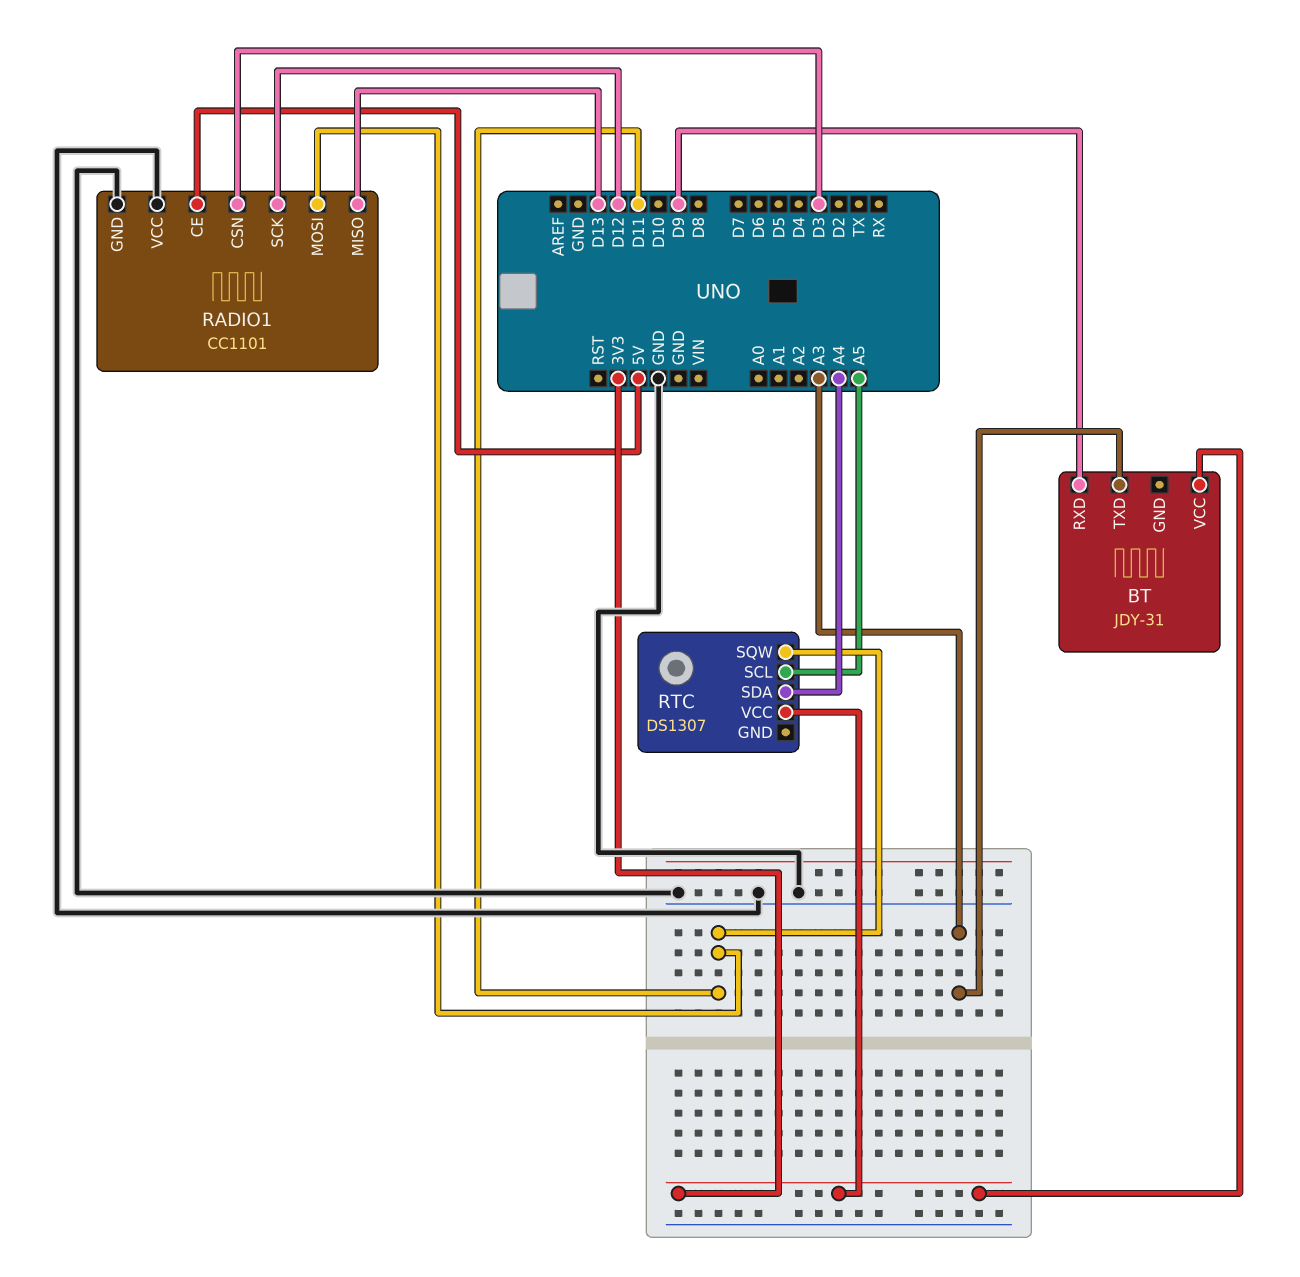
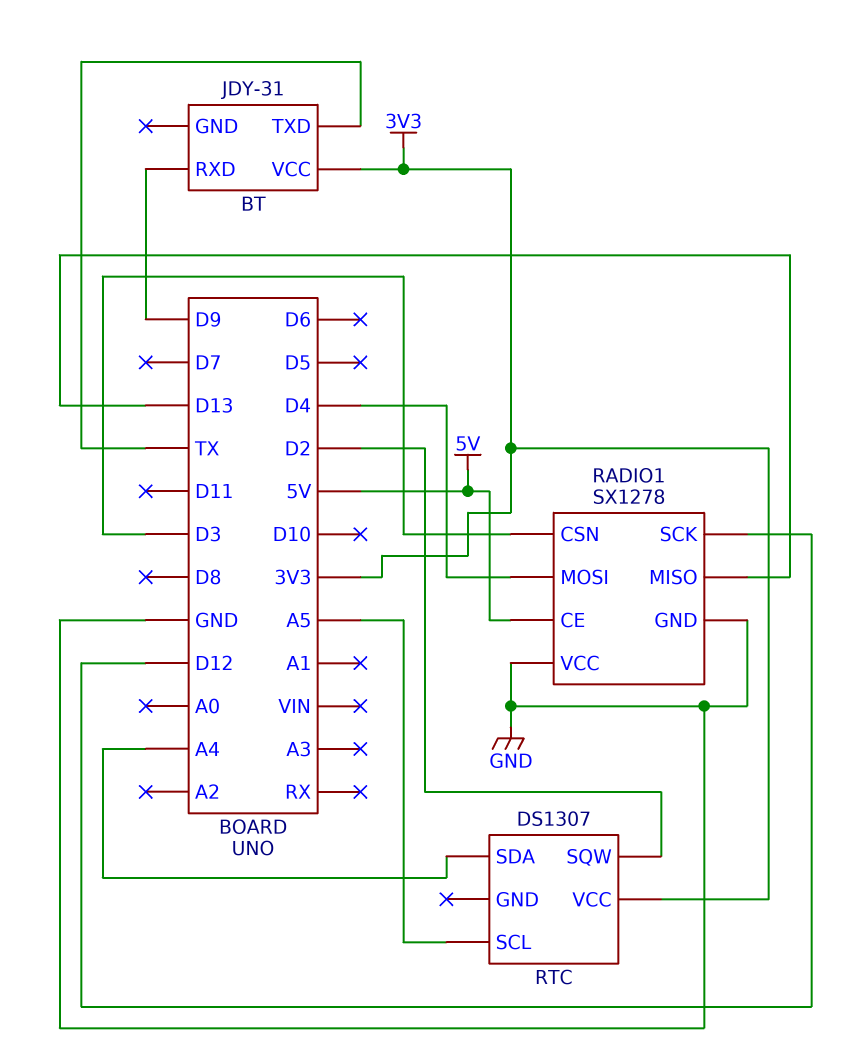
BT pin TXD: A3 -> TX
RADIO1: CC1101 -> SX1278
RADIO1 pin MOSI: D11 -> D4
RTC pin SQW: D11 -> D2

